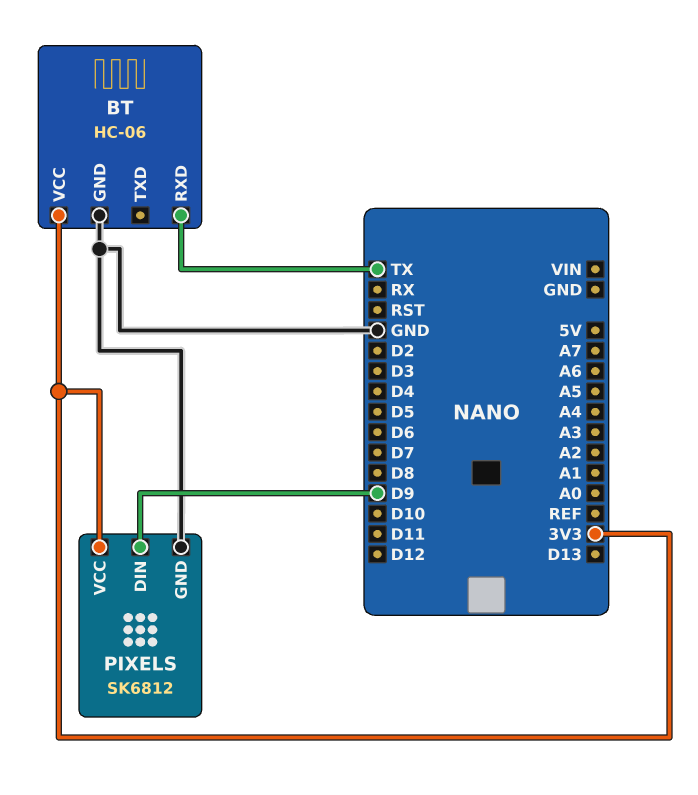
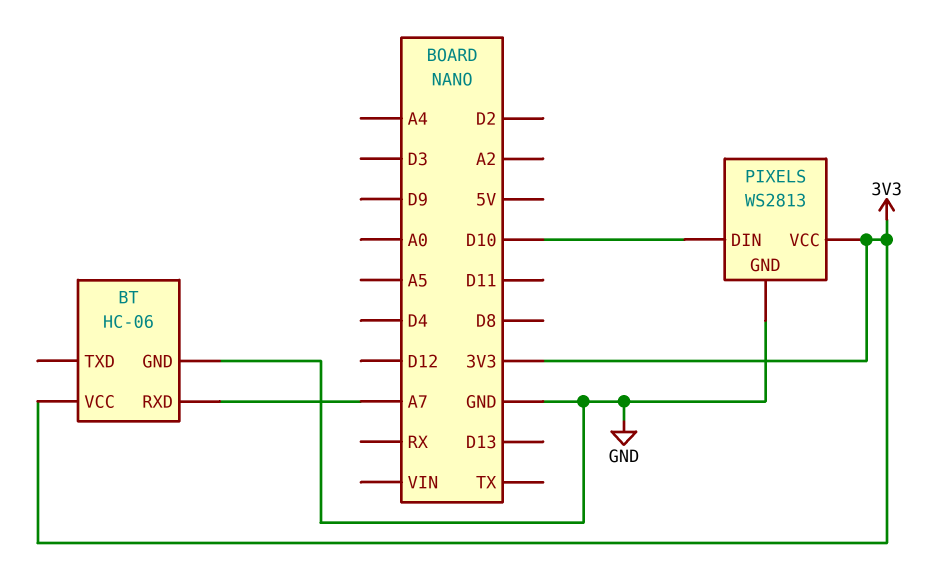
BT pin RXD: TX -> A7
PIXELS: SK6812 -> WS2813
PIXELS pin DIN: D9 -> D10

